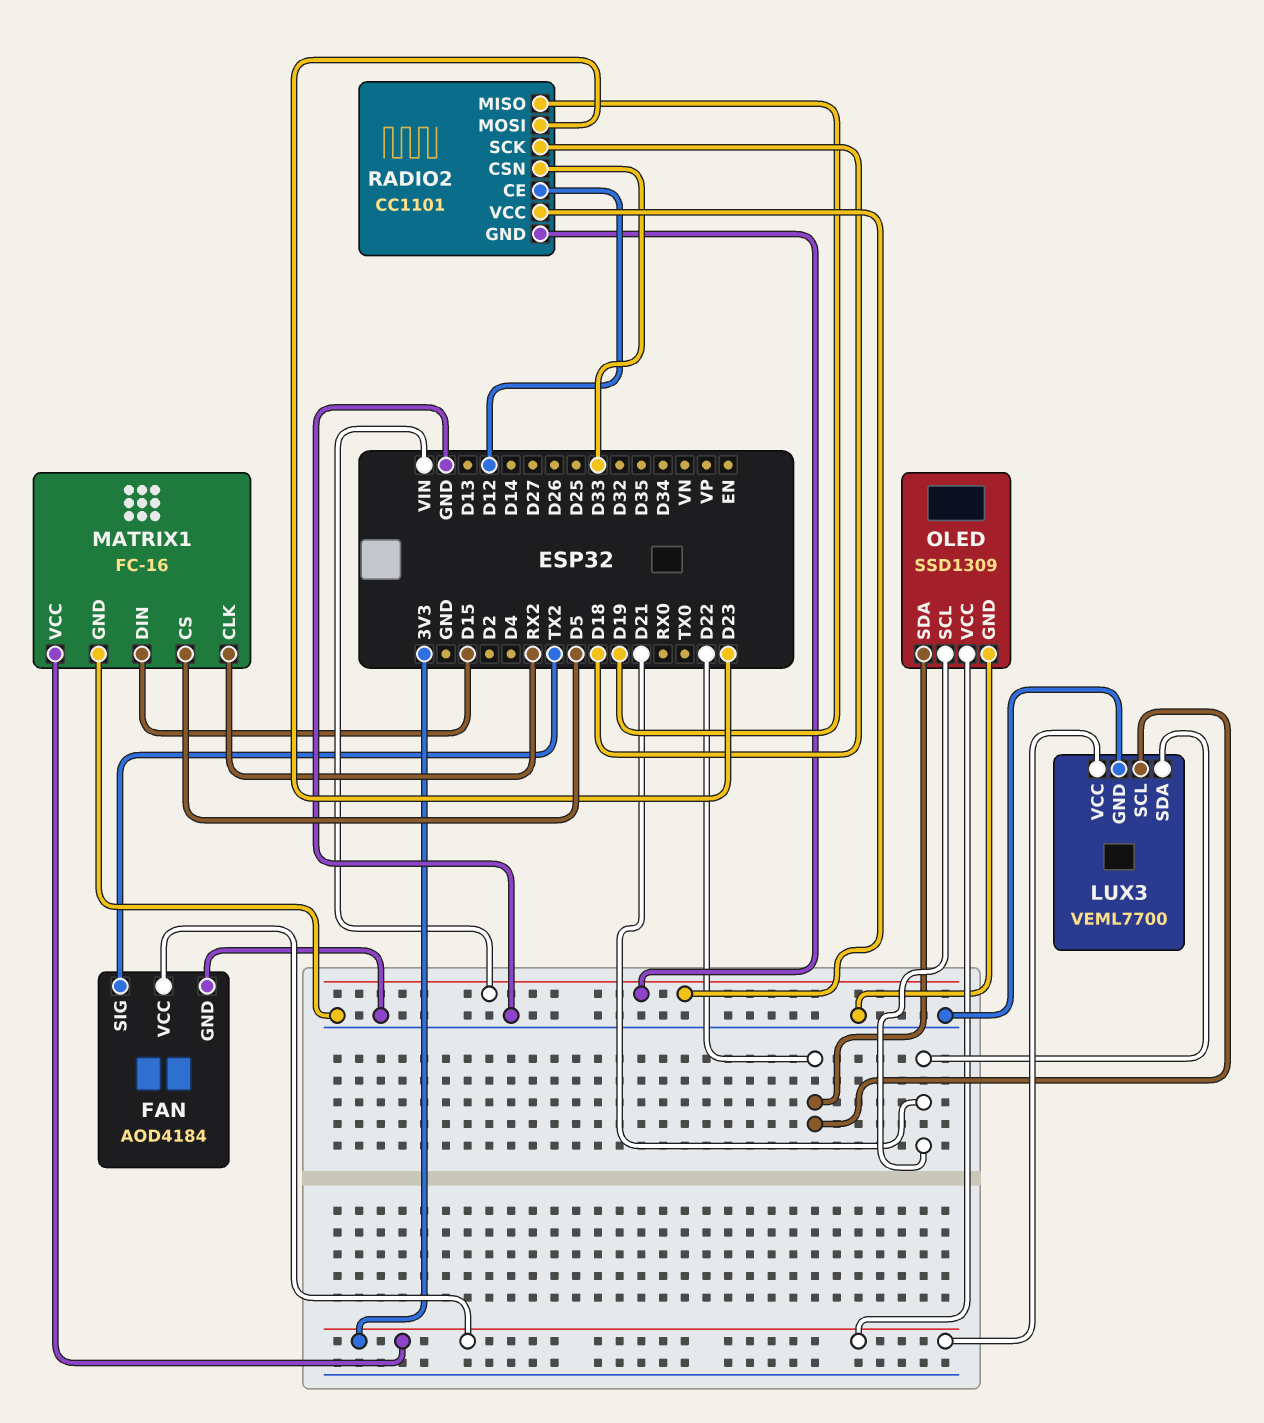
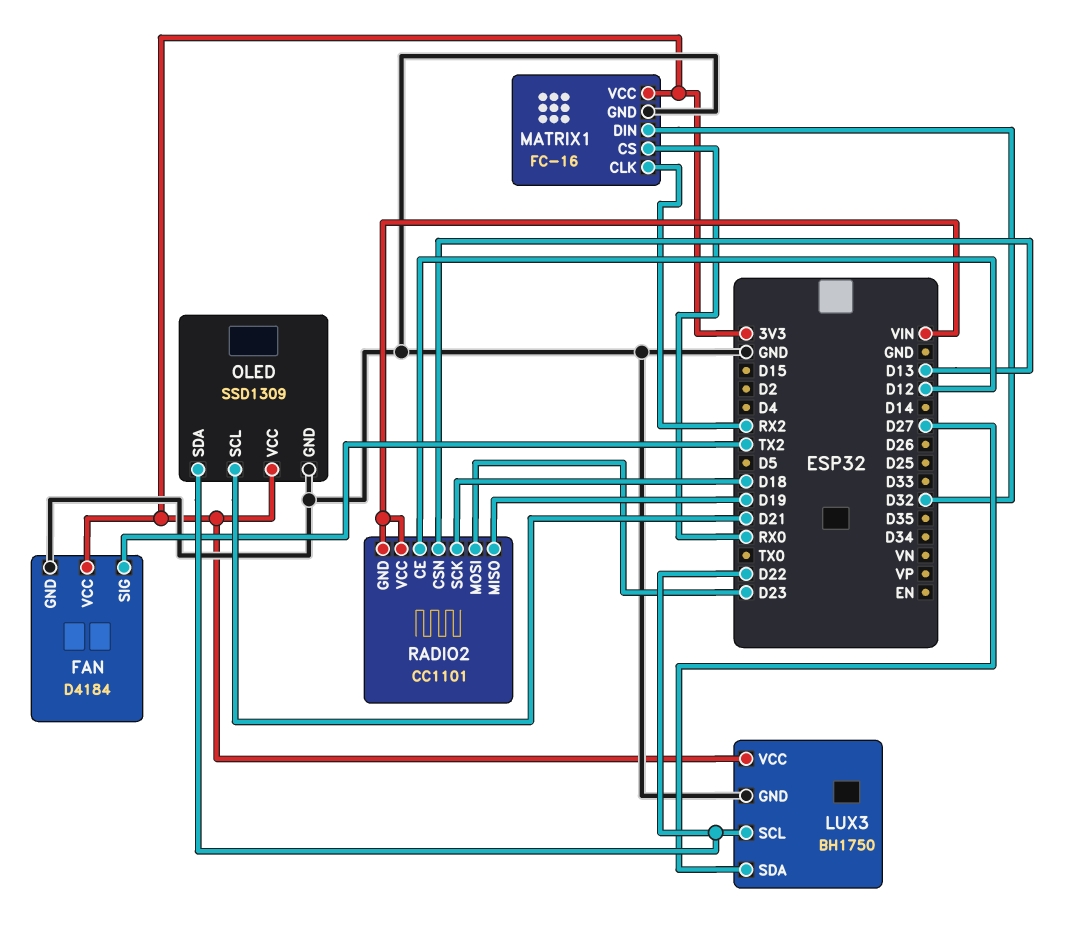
FAN: AOD4184 -> D4184
LUX3: VEML7700 -> BH1750
LUX3 pin SDA: D21 -> D27
MATRIX1 pin CS: D5 -> RX0
MATRIX1 pin DIN: D15 -> D32
RADIO2 pin CSN: D33 -> D13

